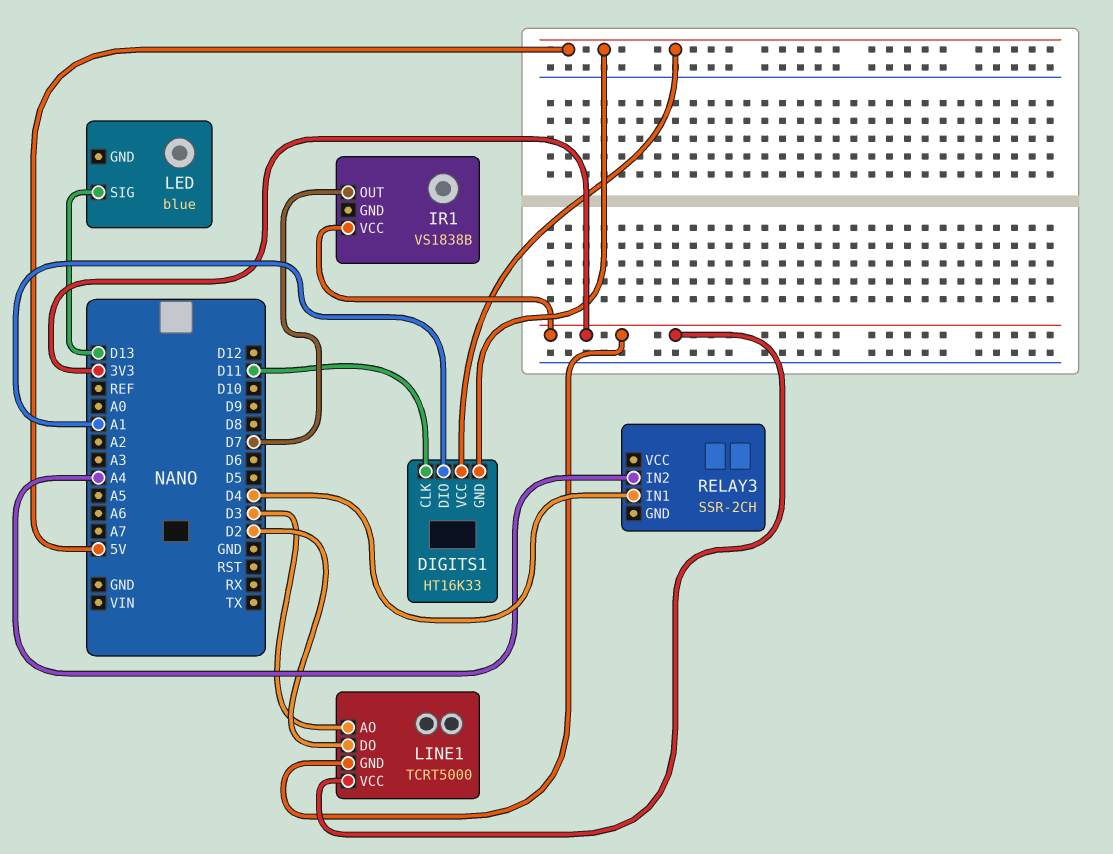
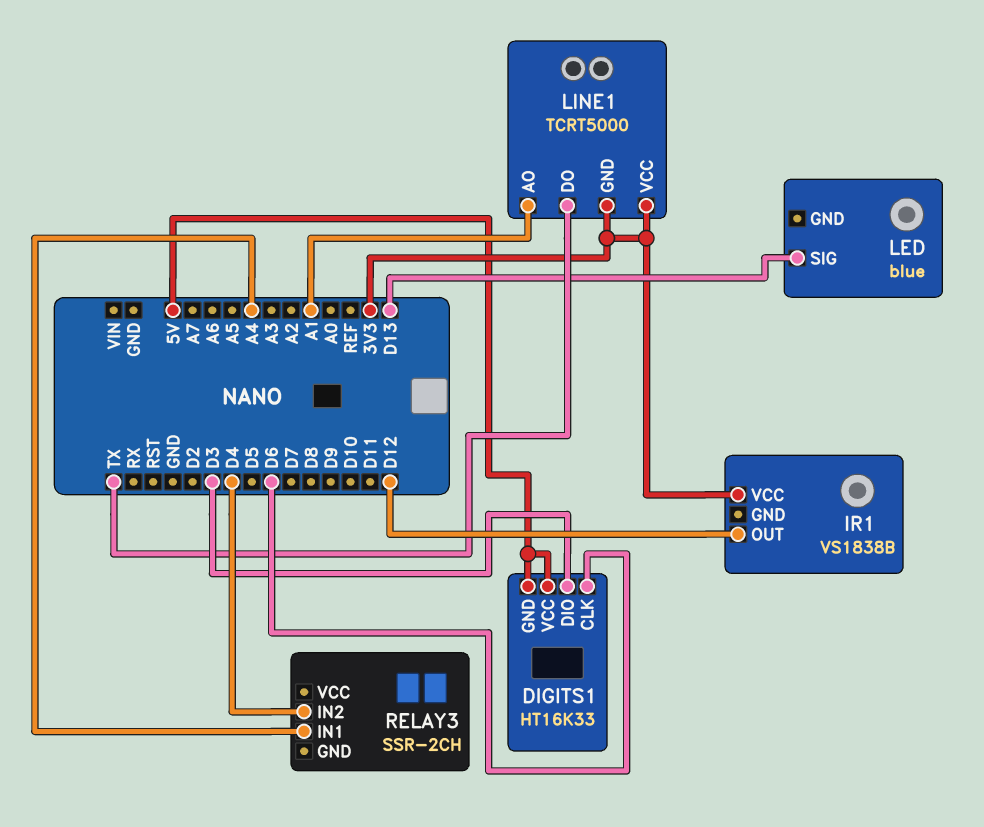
DIGITS1 pin CLK: D11 -> D6
DIGITS1 pin DIO: A1 -> D3
IR1 pin OUT: D7 -> D12
LINE1 pin AO: D3 -> A1
LINE1 pin DO: D2 -> TX
RELAY3 pin IN1: D4 -> A4
RELAY3 pin IN2: A4 -> D4

